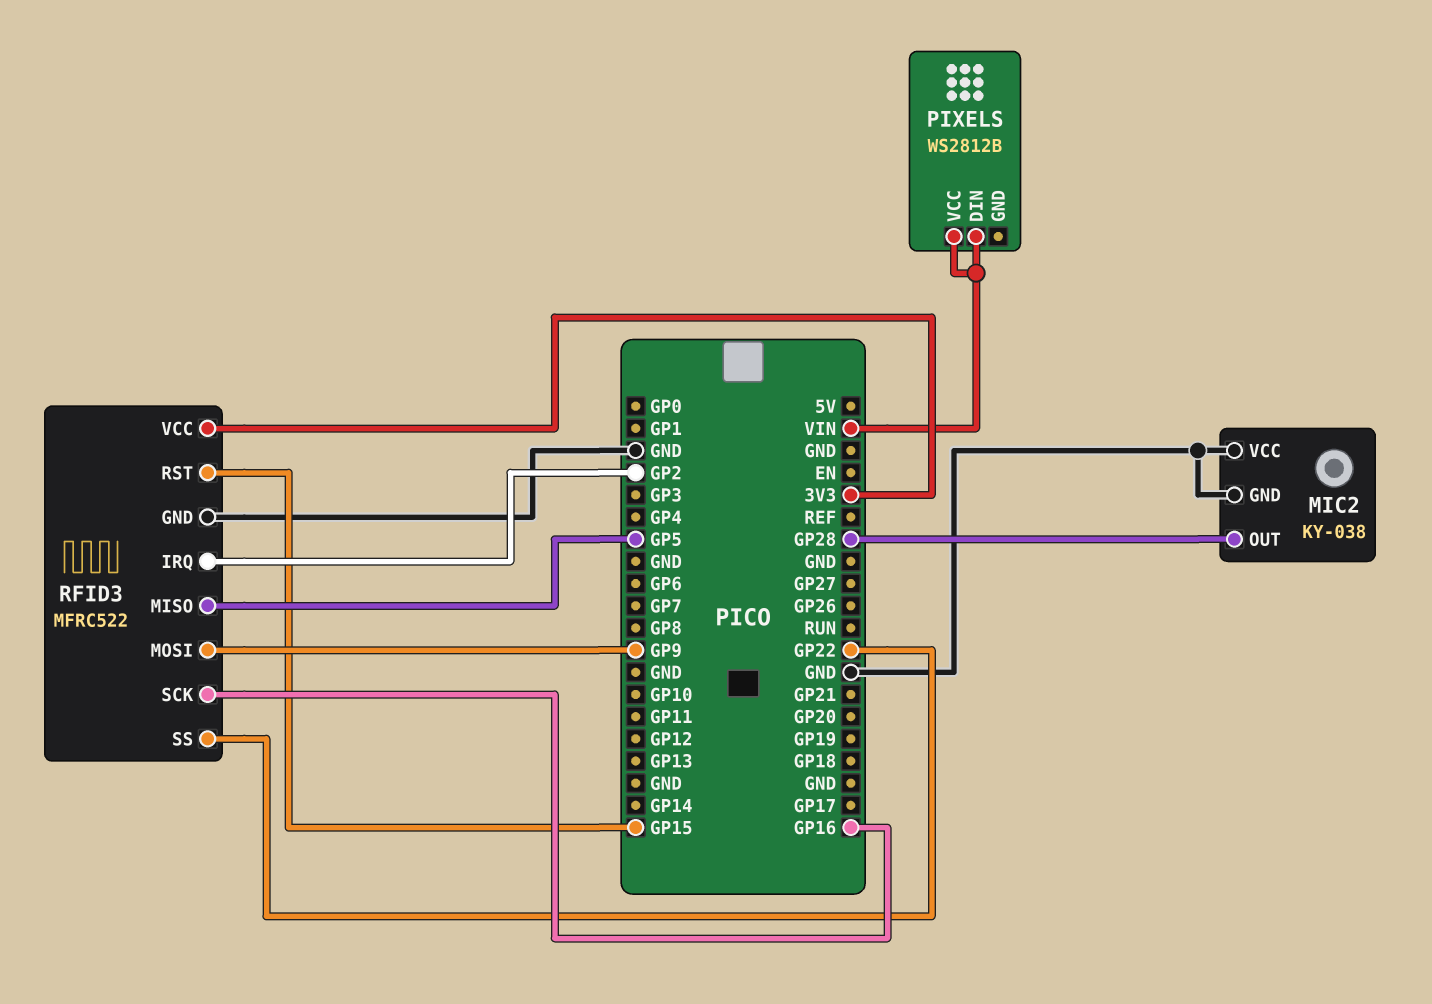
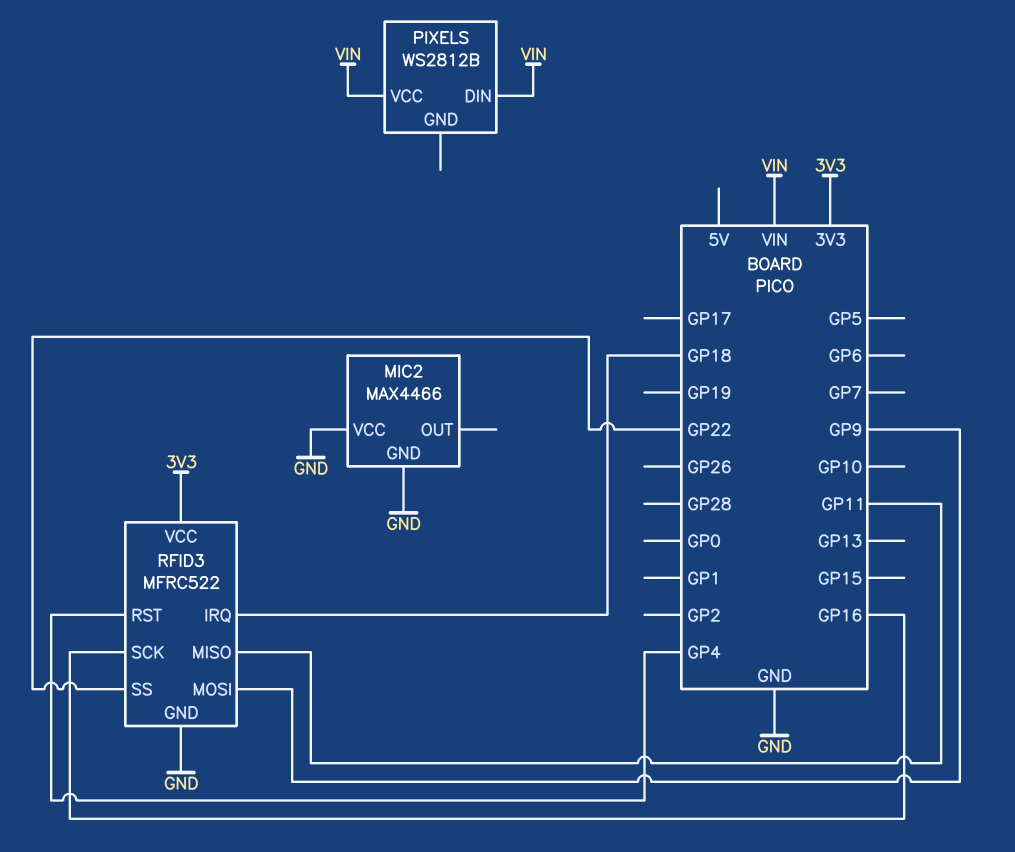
MIC2: KY-038 -> MAX4466
MIC2 pin OUT: GP28 -> none
RFID3 pin IRQ: GP2 -> GP18
RFID3 pin MISO: GP5 -> GP11
RFID3 pin RST: GP15 -> GP4

